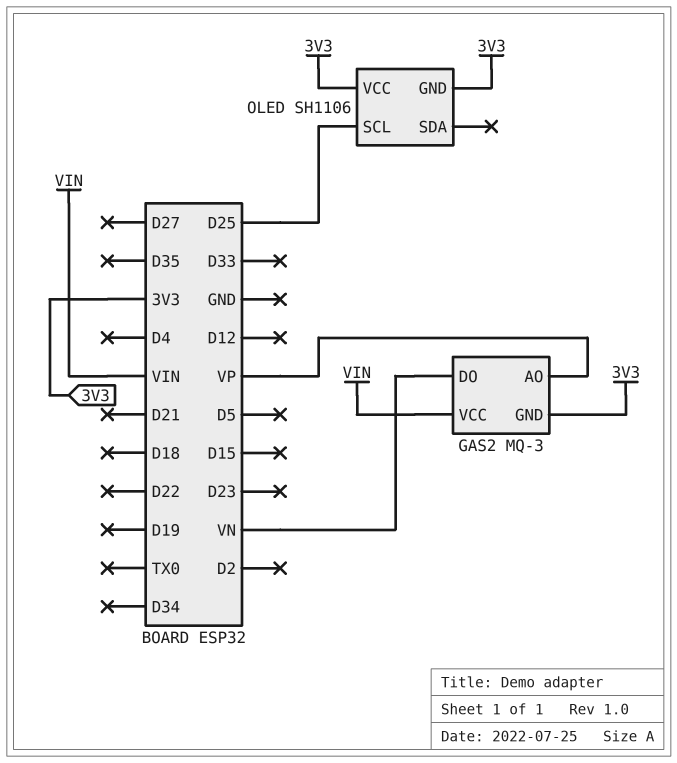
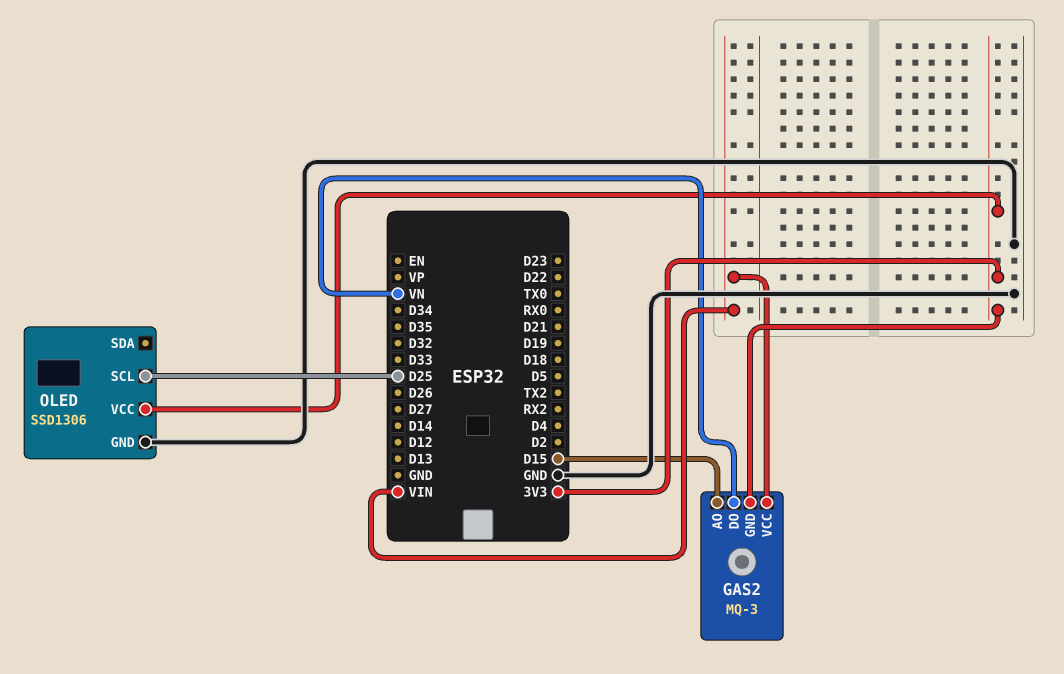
GAS2 pin AO: VP -> D15
OLED: SH1106 -> SSD1306
OLED pin GND: 3V3 -> GND

